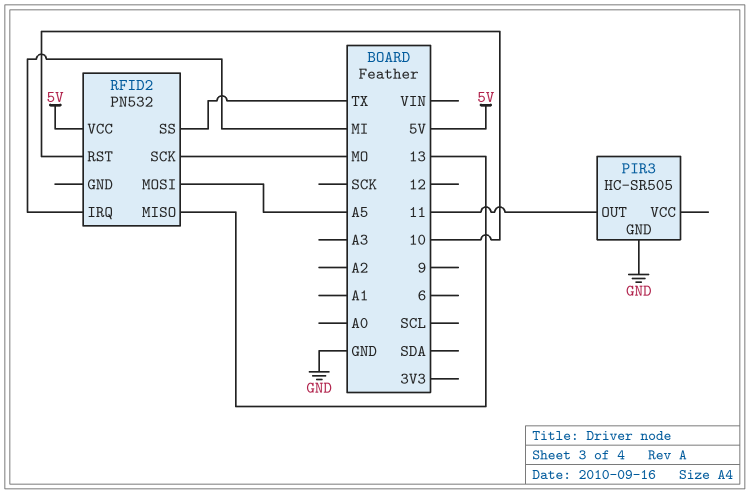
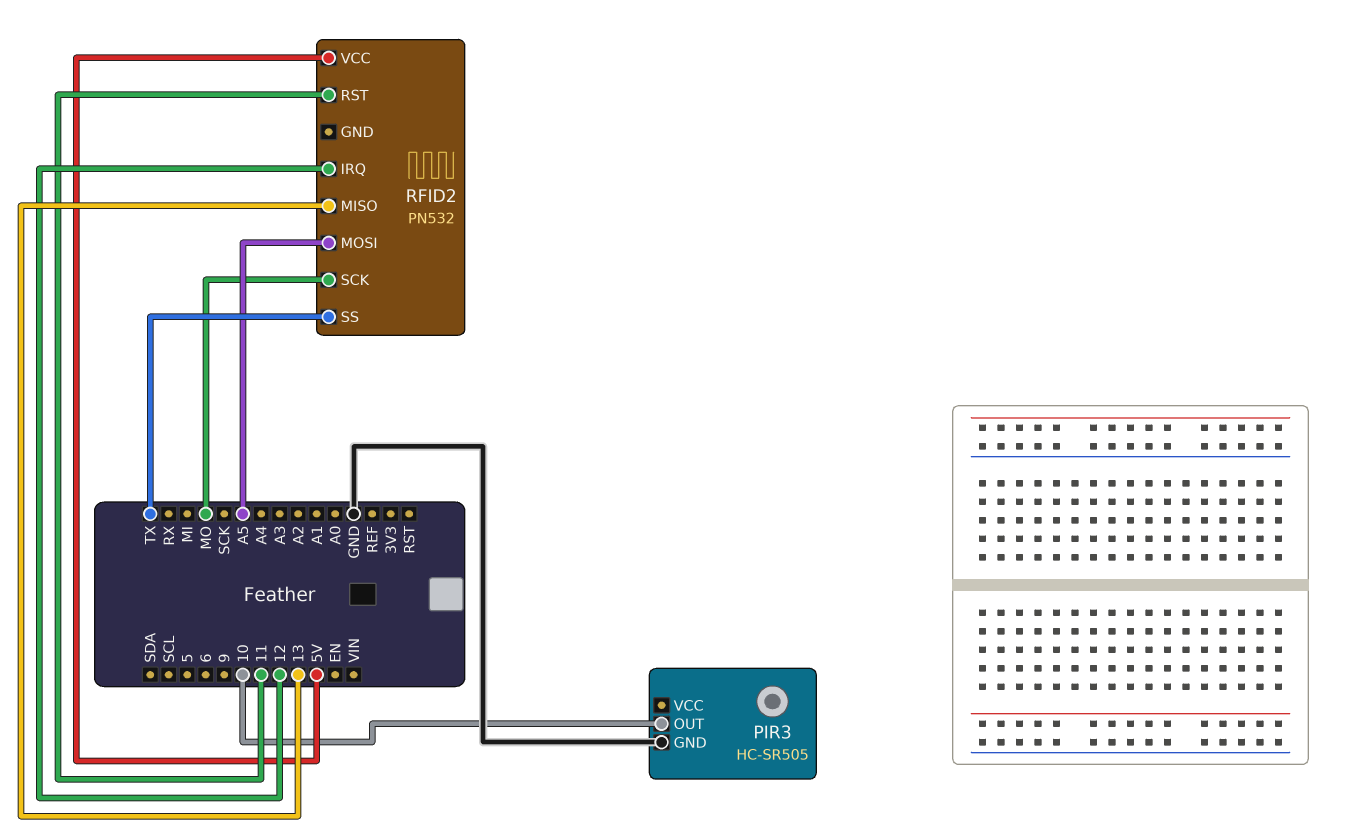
PIR3 pin OUT: 11 -> 10
RFID2 pin IRQ: MI -> 12
RFID2 pin RST: 10 -> 11

